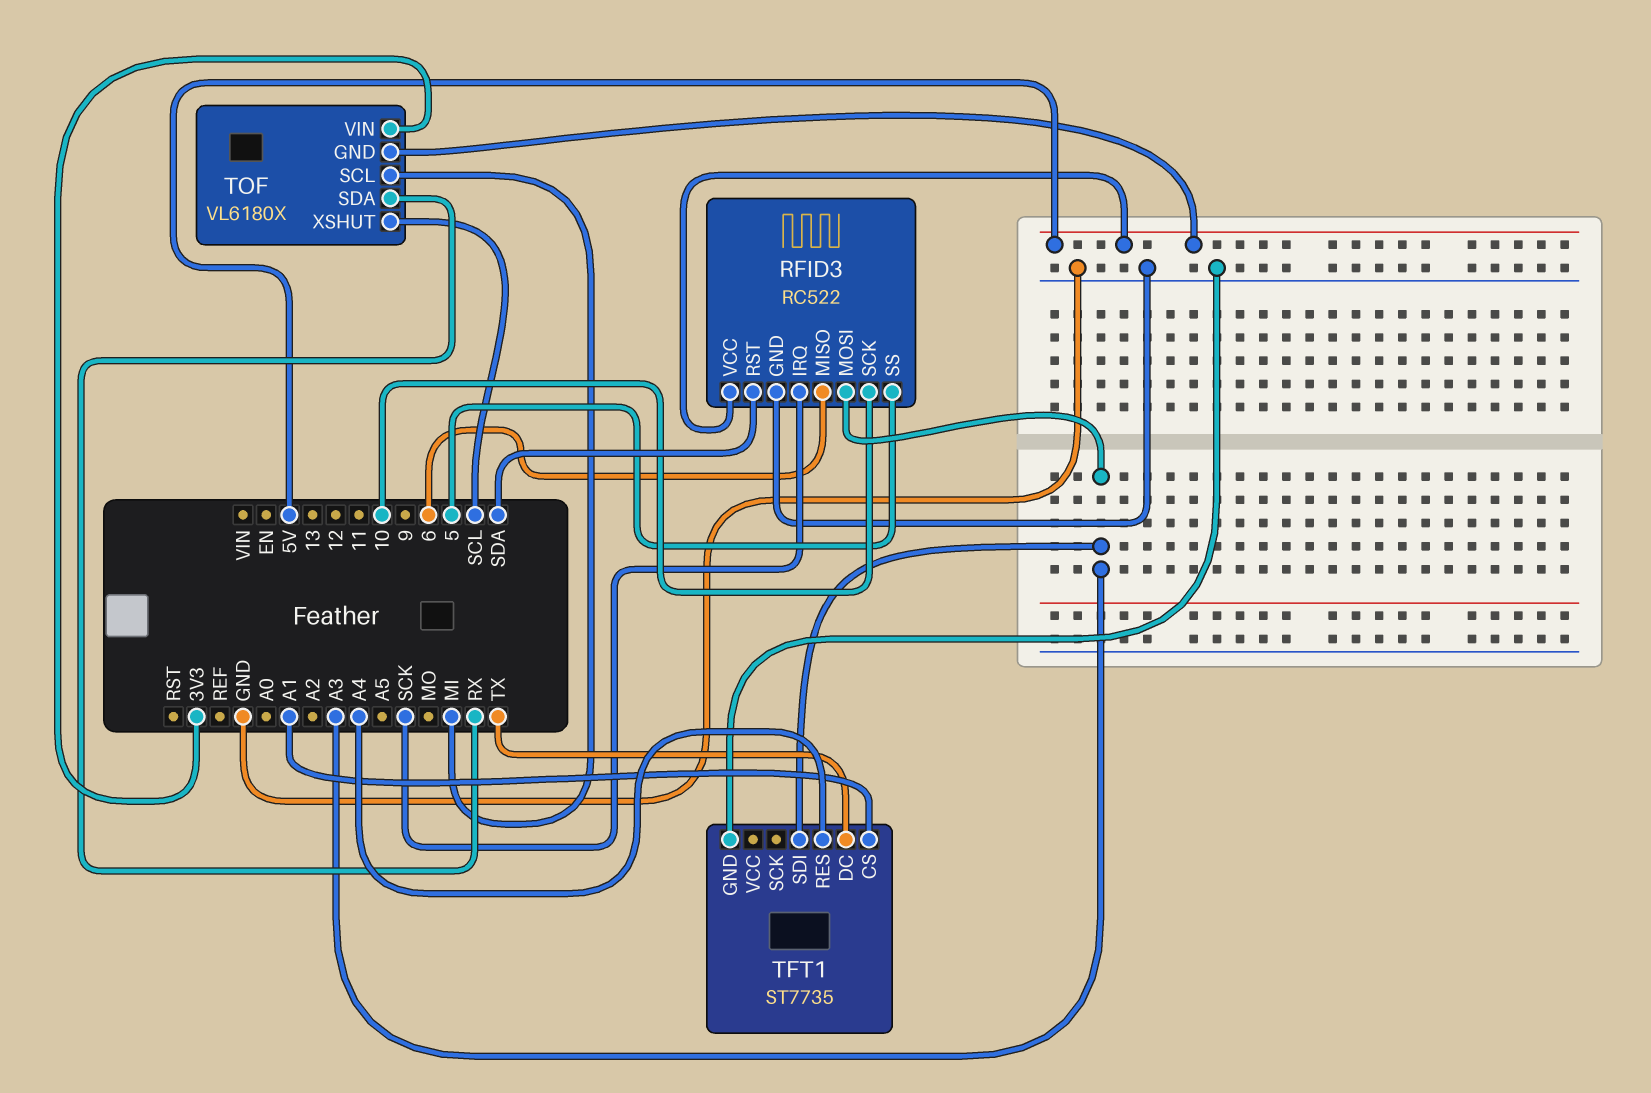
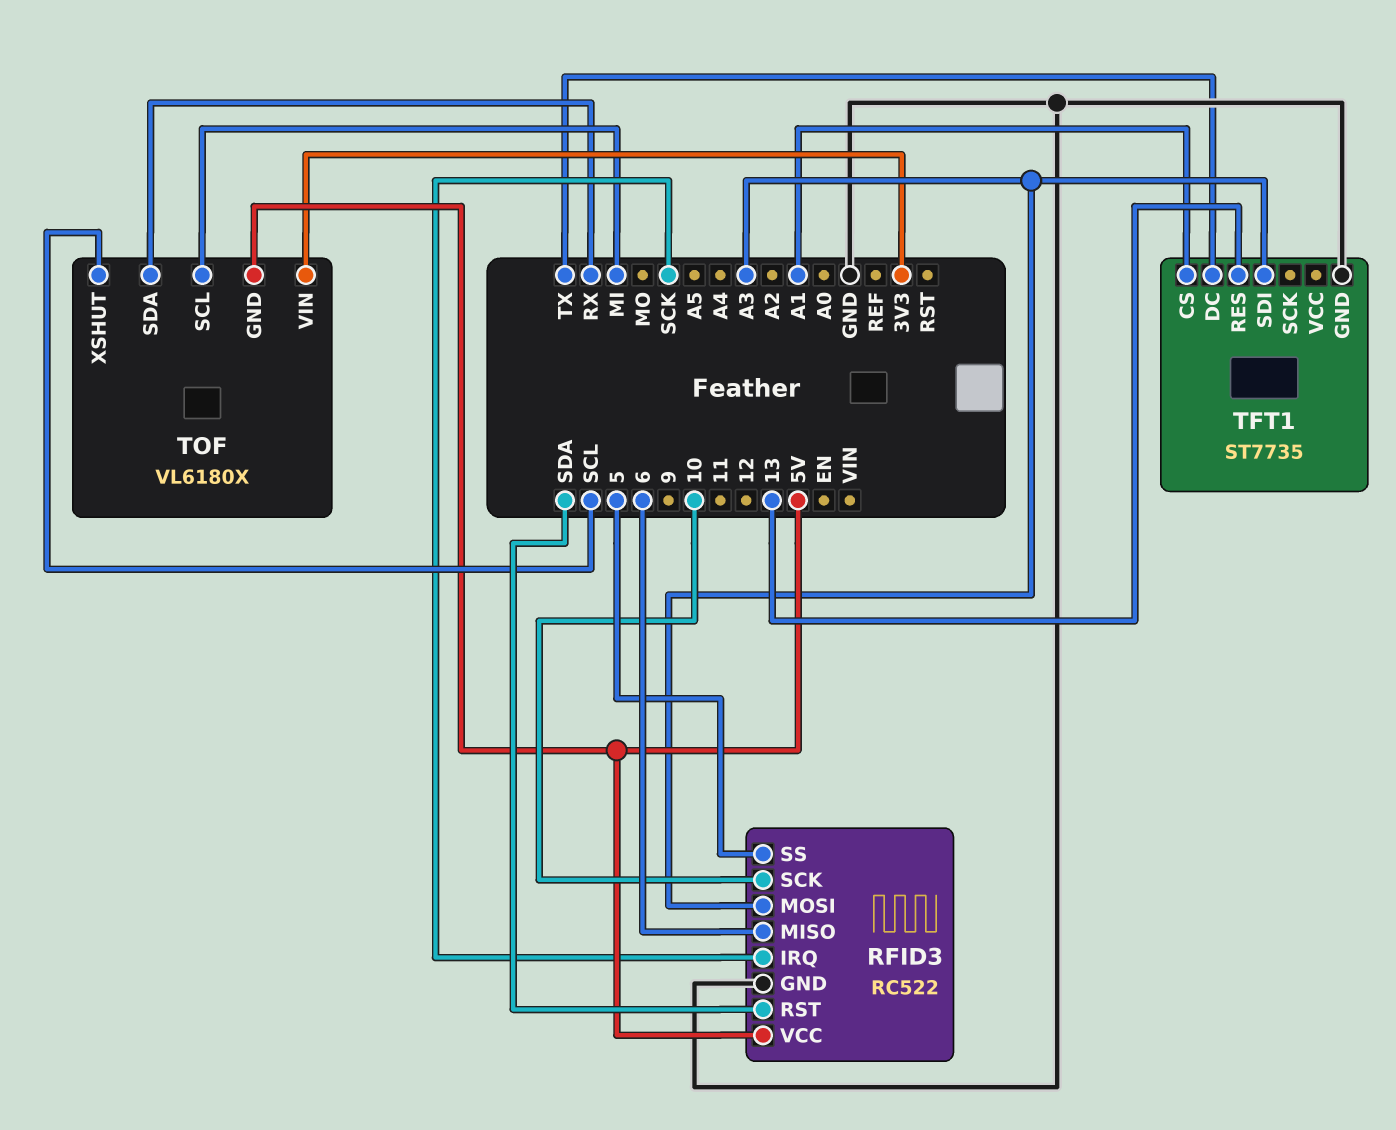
TFT1 pin RES: A4 -> 13

